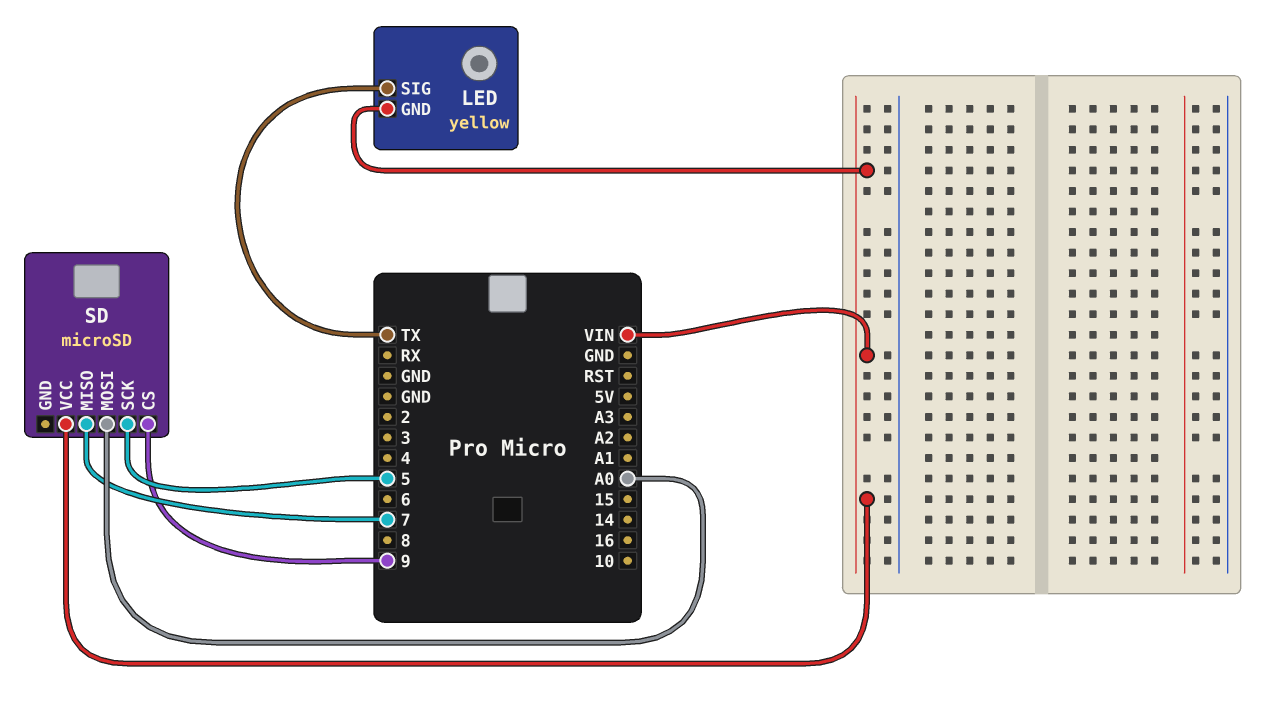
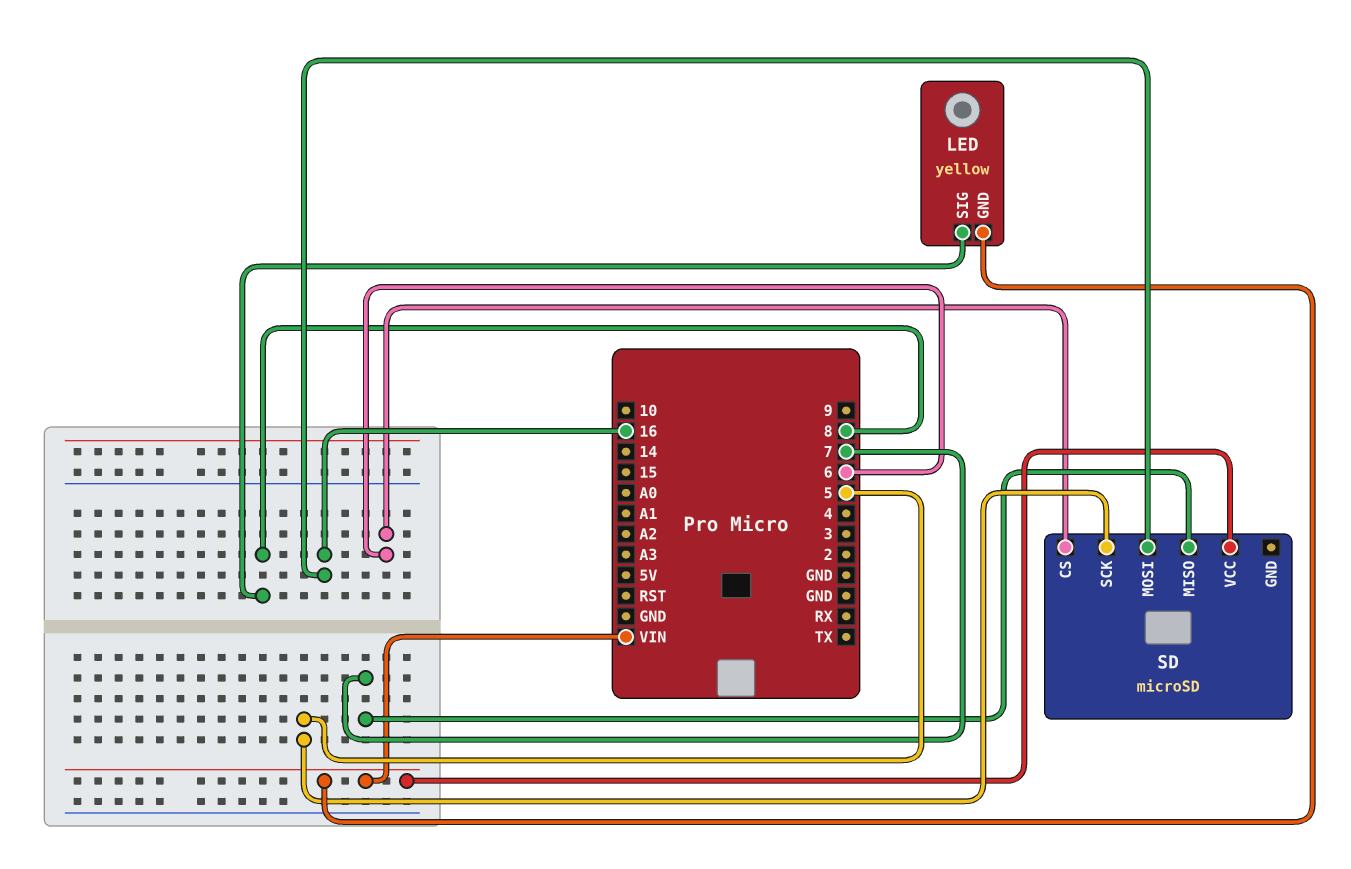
LED pin SIG: TX -> 8
SD pin CS: 9 -> 6
SD pin MOSI: A0 -> 16

